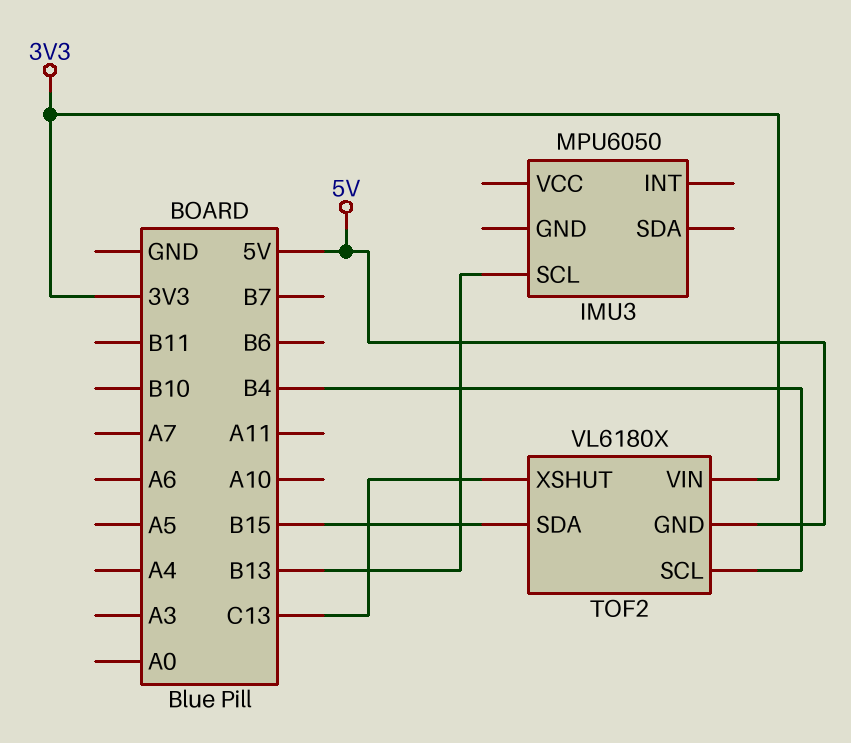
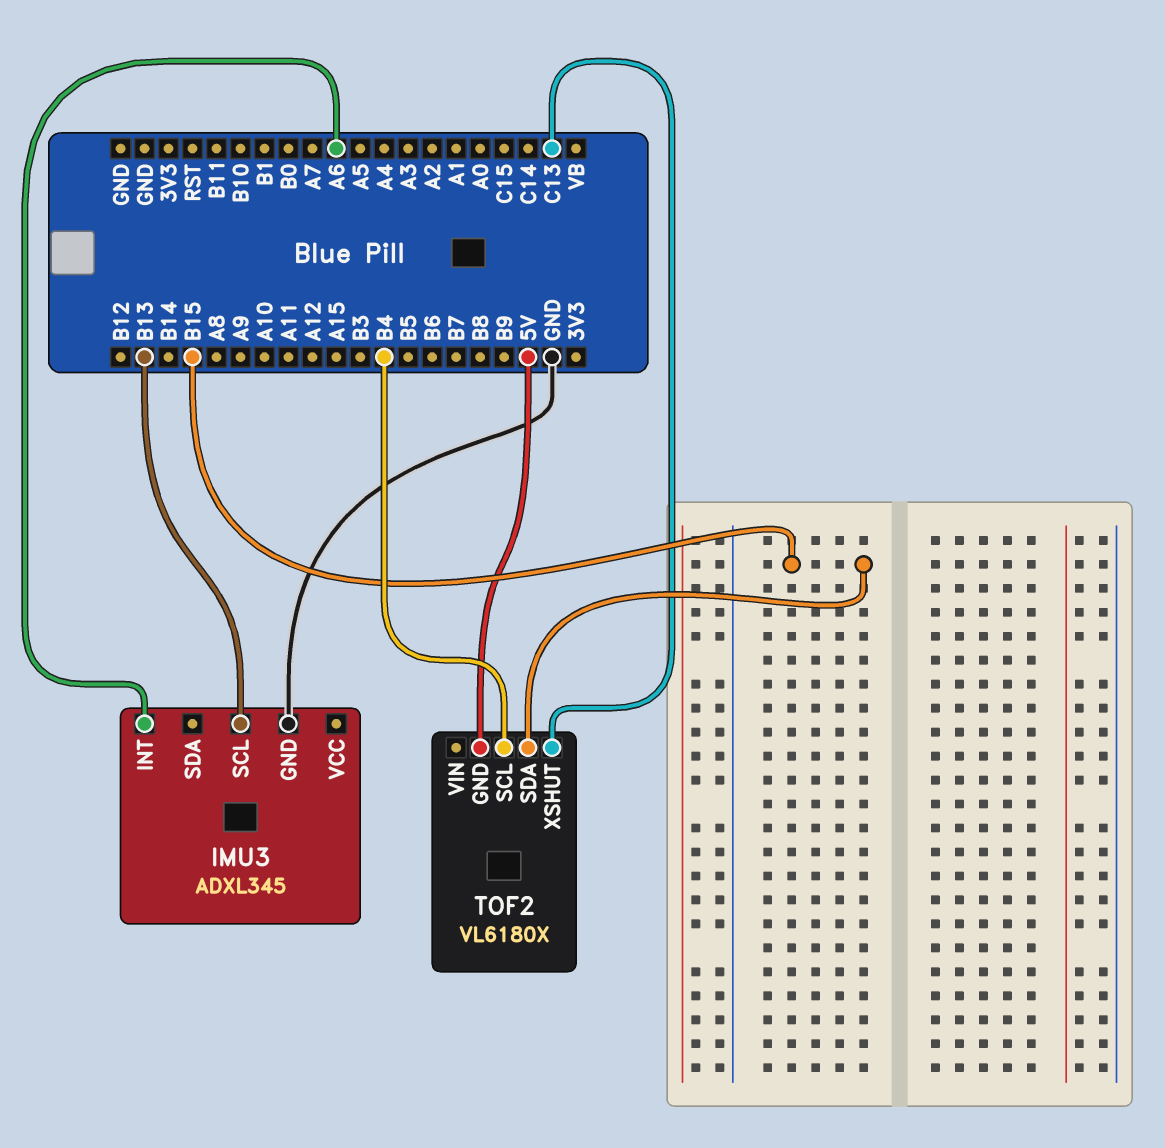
IMU3: MPU6050 -> ADXL345
IMU3 pin GND: none -> GND
IMU3 pin INT: none -> A6
TOF2 pin VIN: 3V3 -> none

